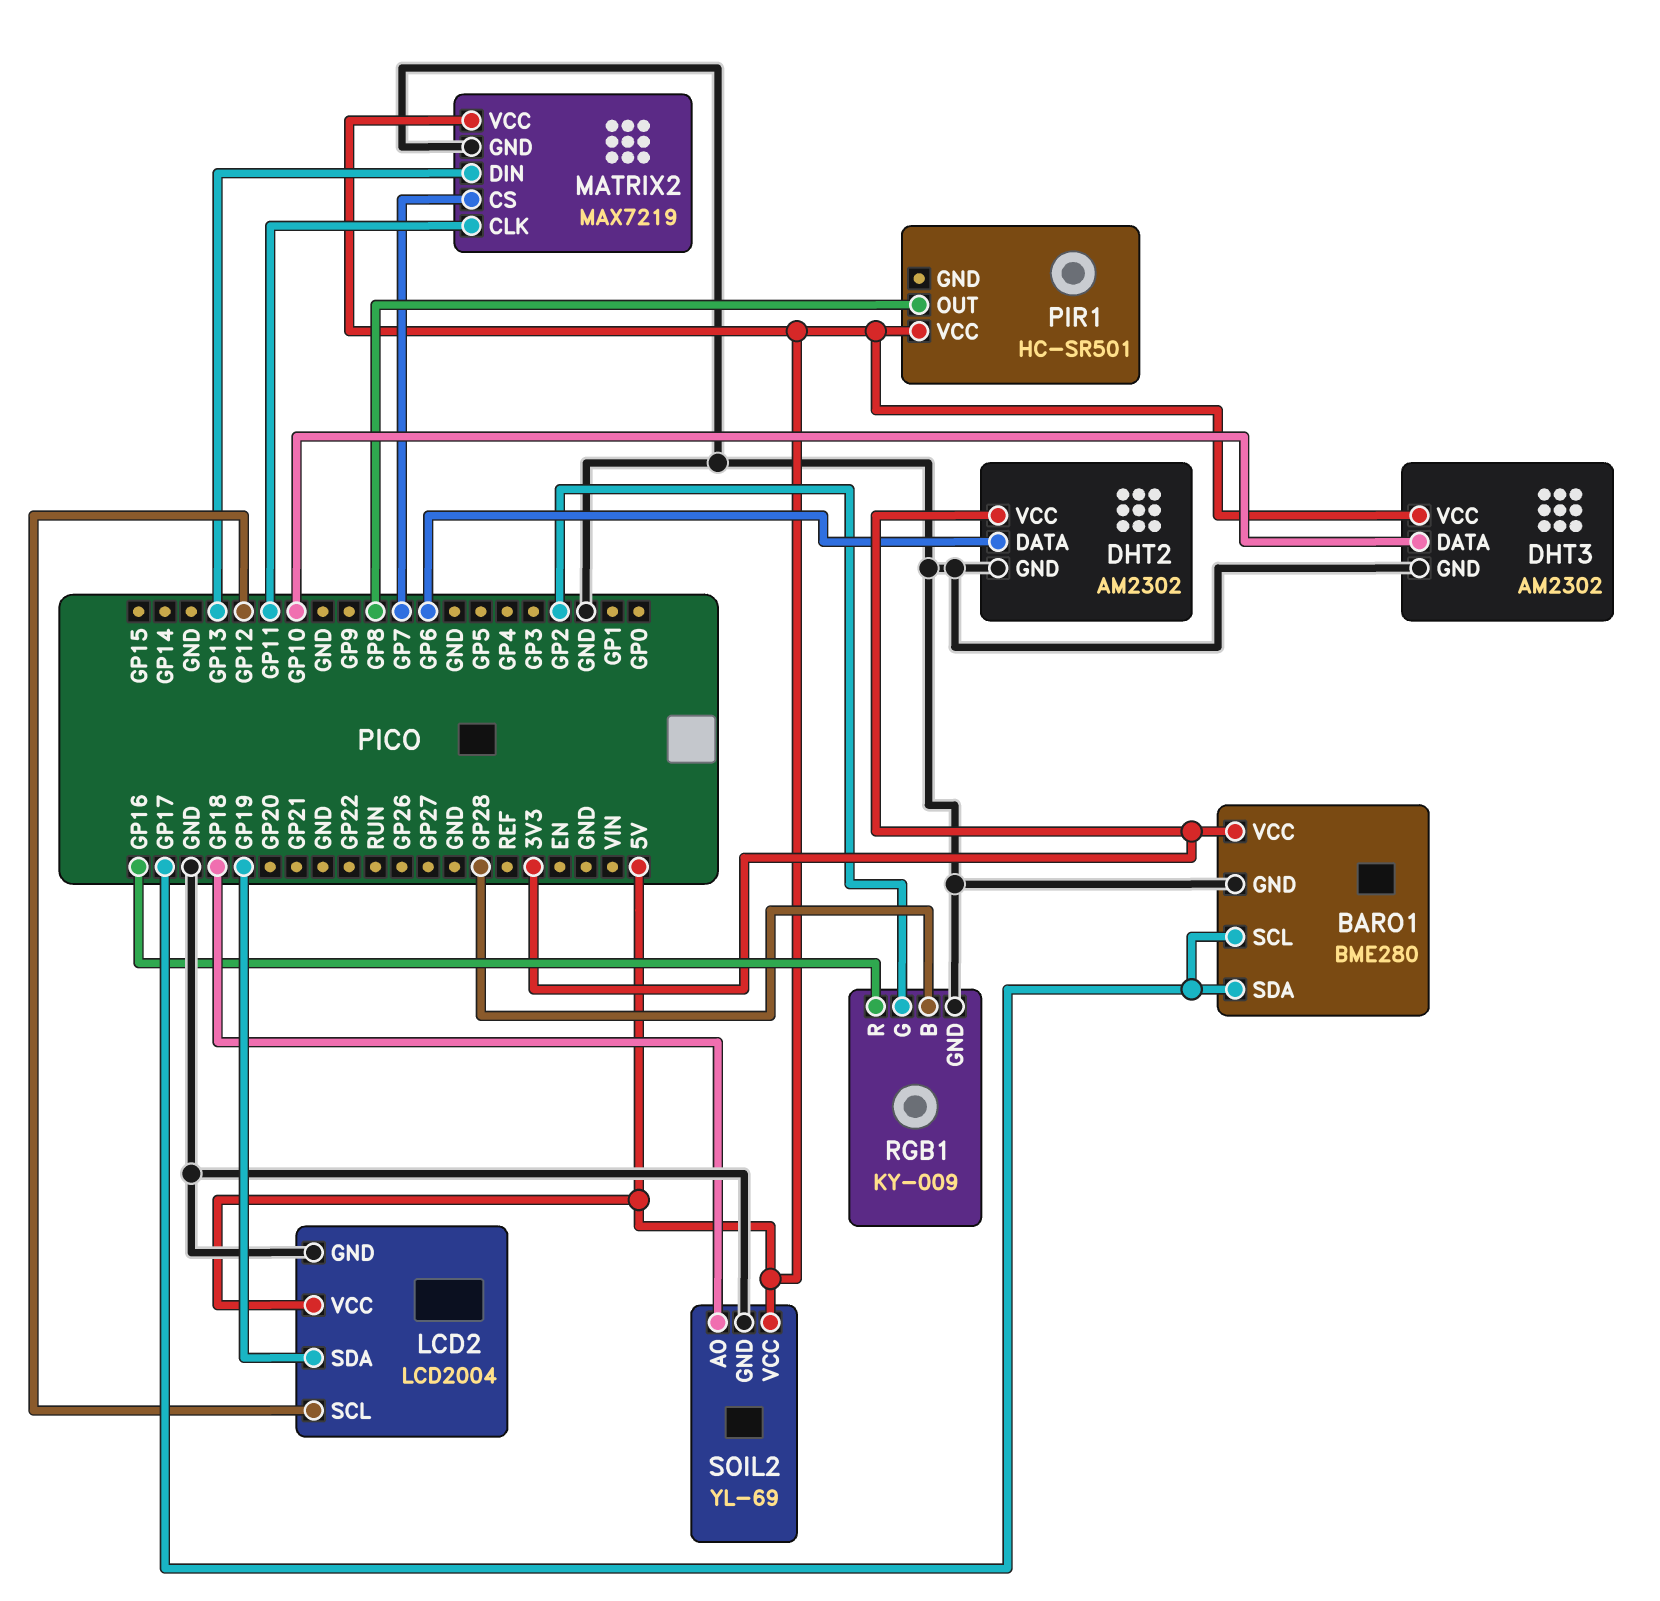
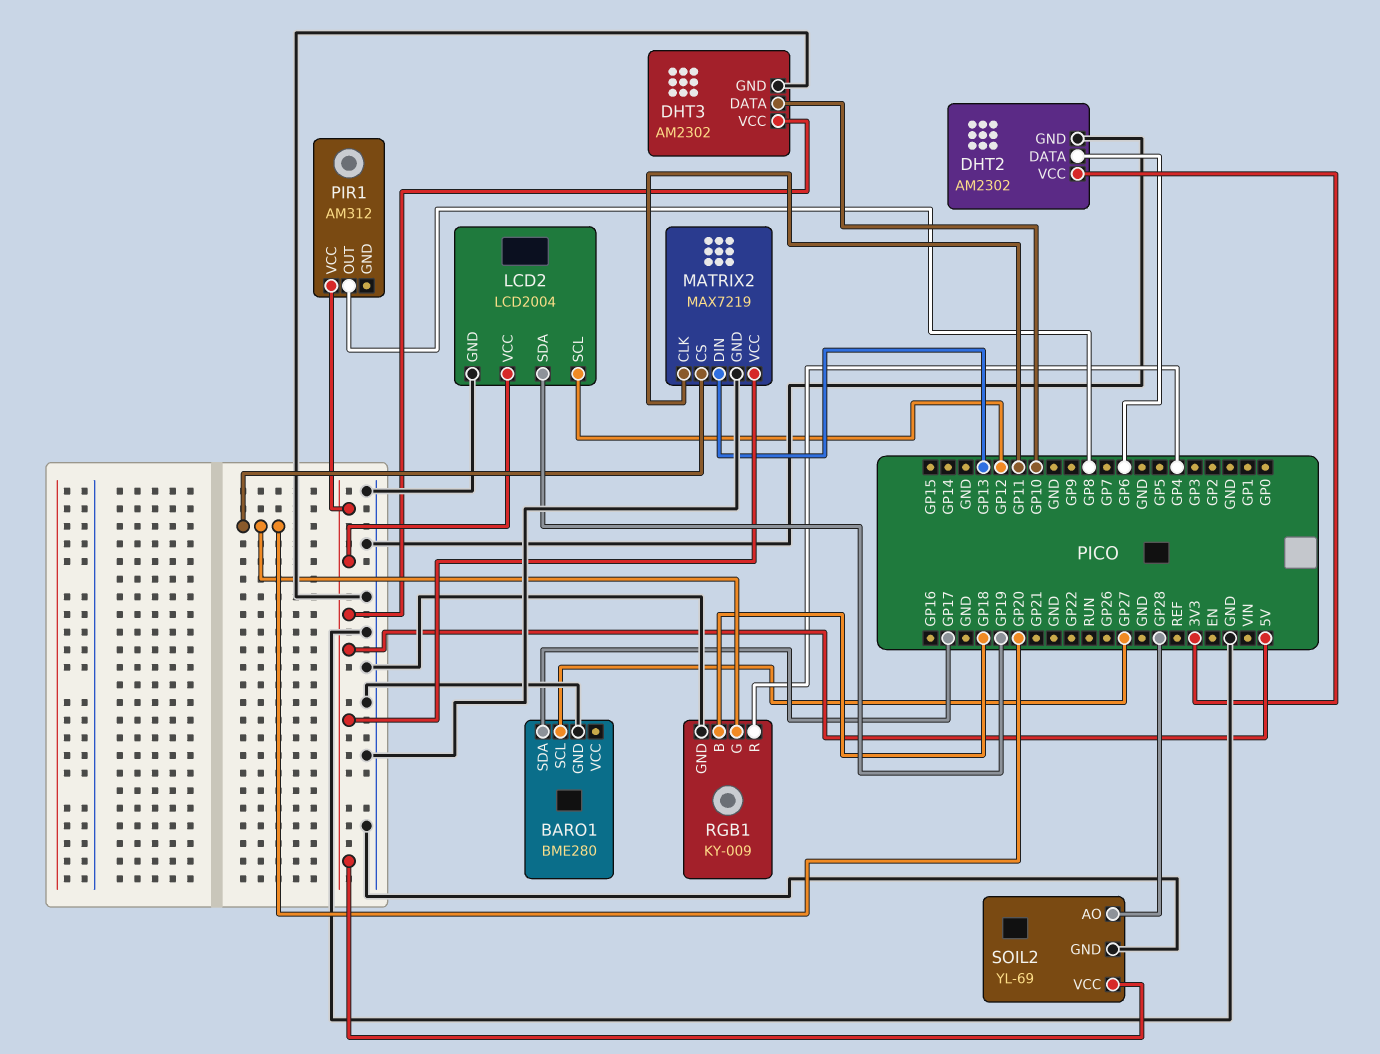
BARO1 pin SCL: GP17 -> GP27
BARO1 pin VCC: 3V3 -> none
MATRIX2 pin CS: GP7 -> GP20
PIR1: HC-SR501 -> AM312
RGB1 pin B: GP28 -> GP18
RGB1 pin G: GP2 -> GP20
RGB1 pin R: GP16 -> GP4
SOIL2 pin AO: GP18 -> GP28

